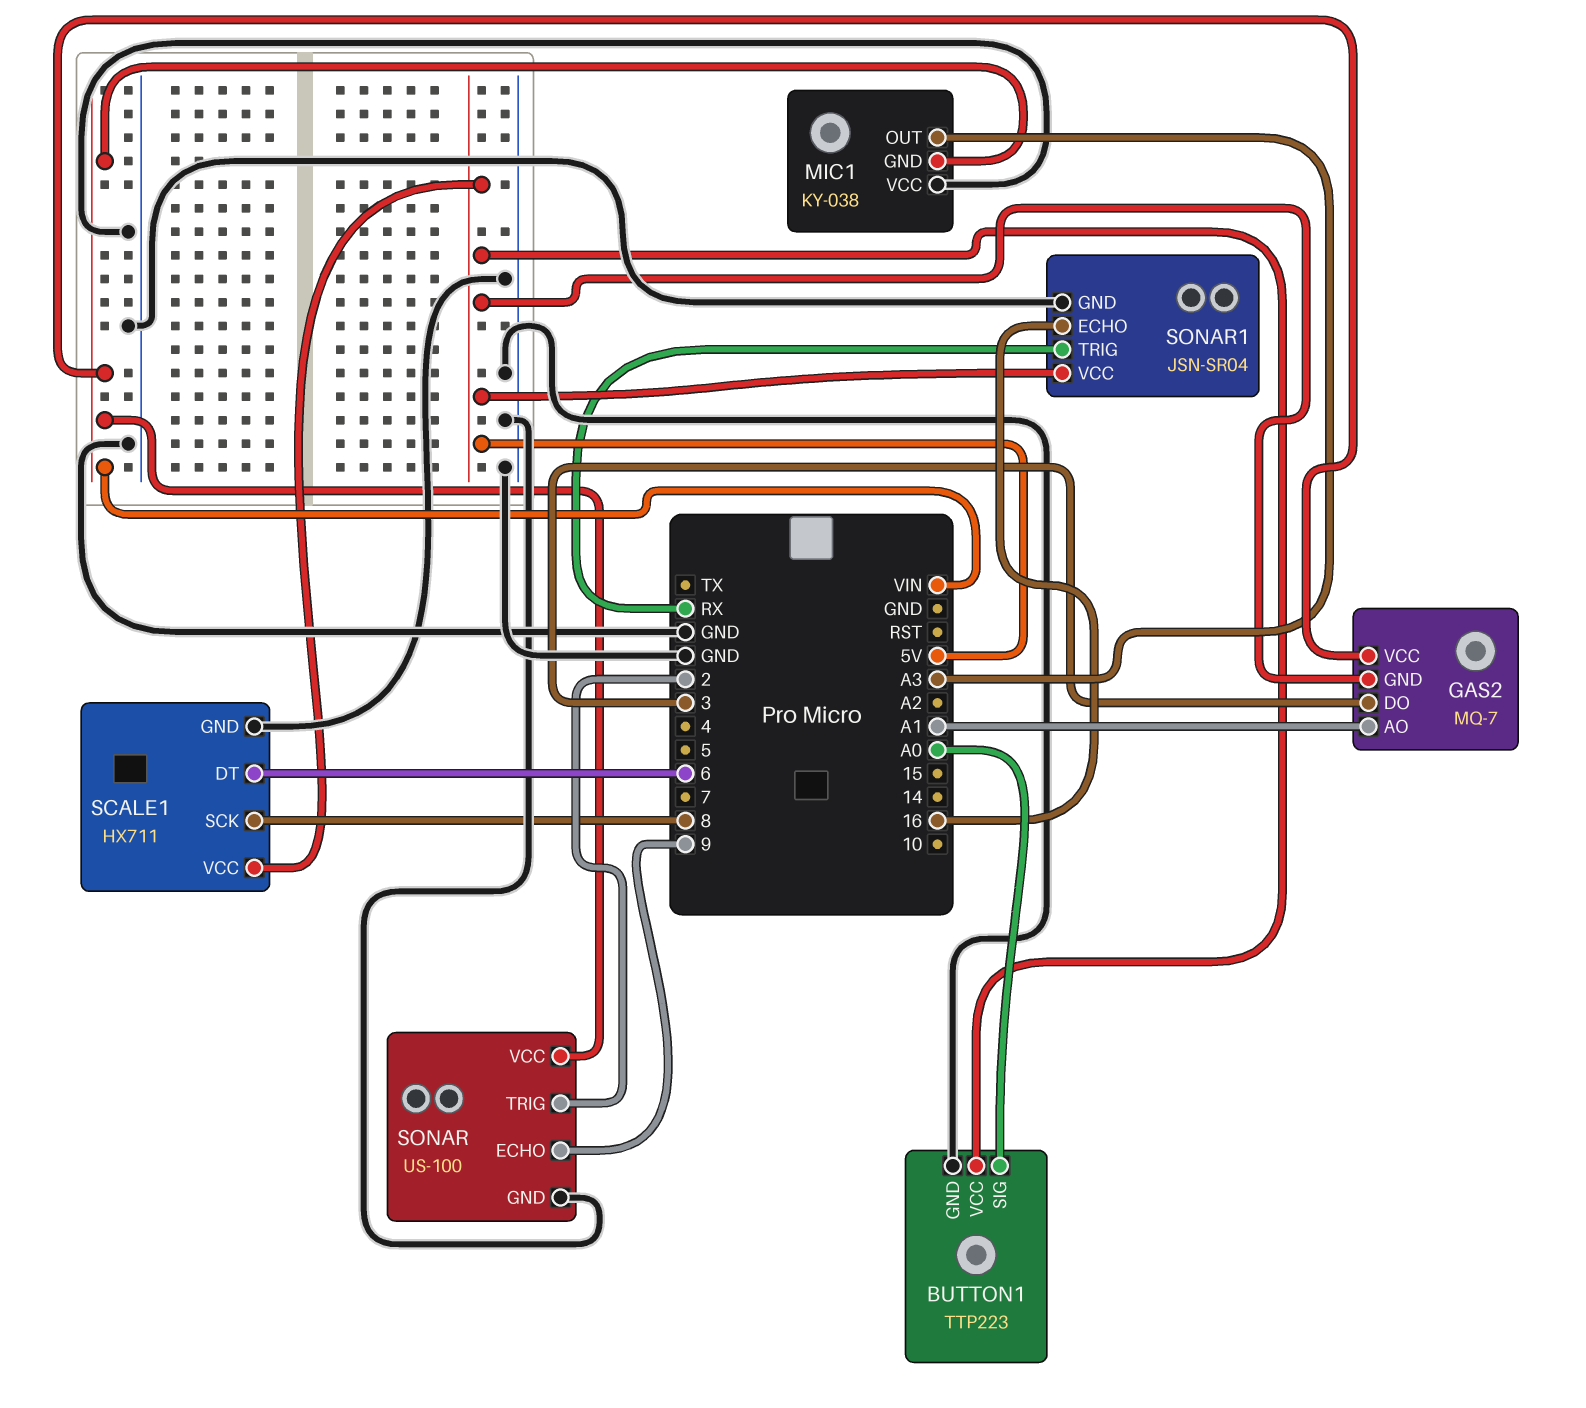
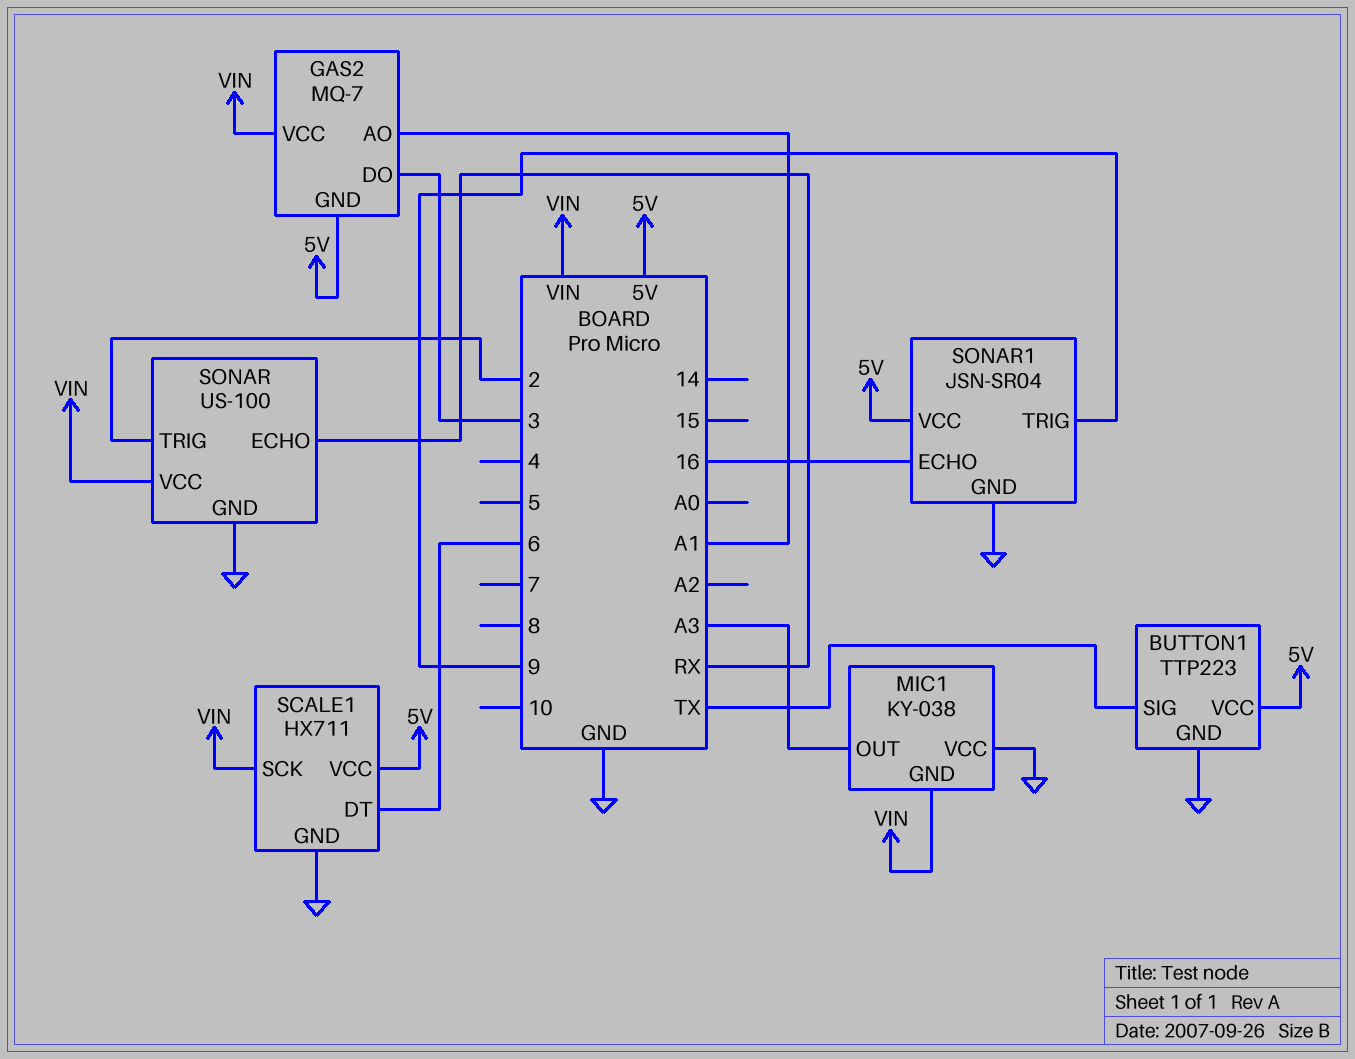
BUTTON1 pin SIG: A0 -> TX
SCALE1 pin SCK: 8 -> VIN
SONAR pin ECHO: 9 -> RX
SONAR1 pin TRIG: RX -> 9

